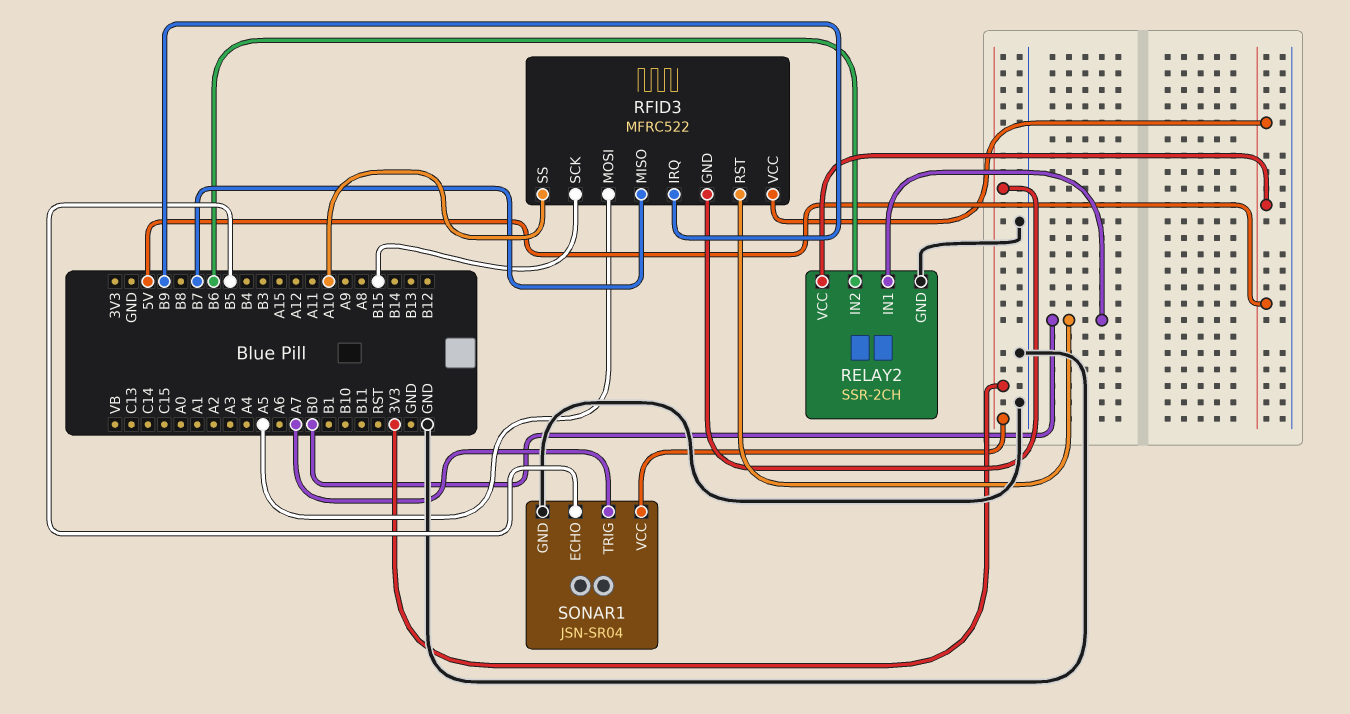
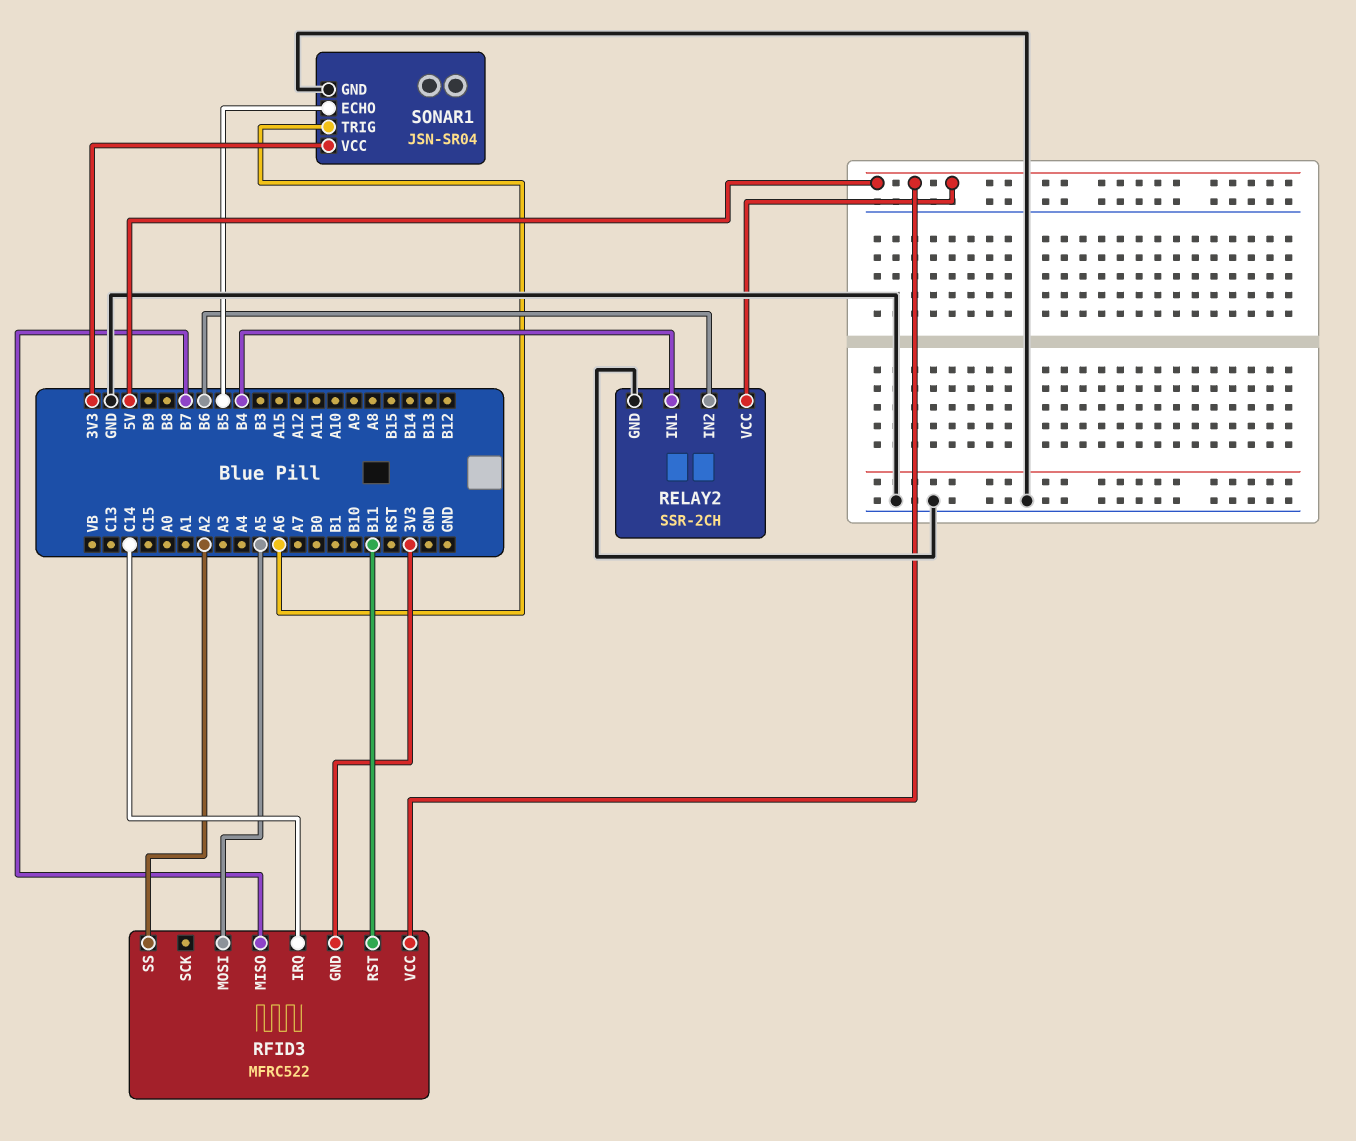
RELAY2 pin IN1: B0 -> B4
RFID3 pin IRQ: B9 -> C14
RFID3 pin RST: B0 -> B11
RFID3 pin SCK: B15 -> none
RFID3 pin SS: A10 -> A2
SONAR1 pin TRIG: A7 -> A6

